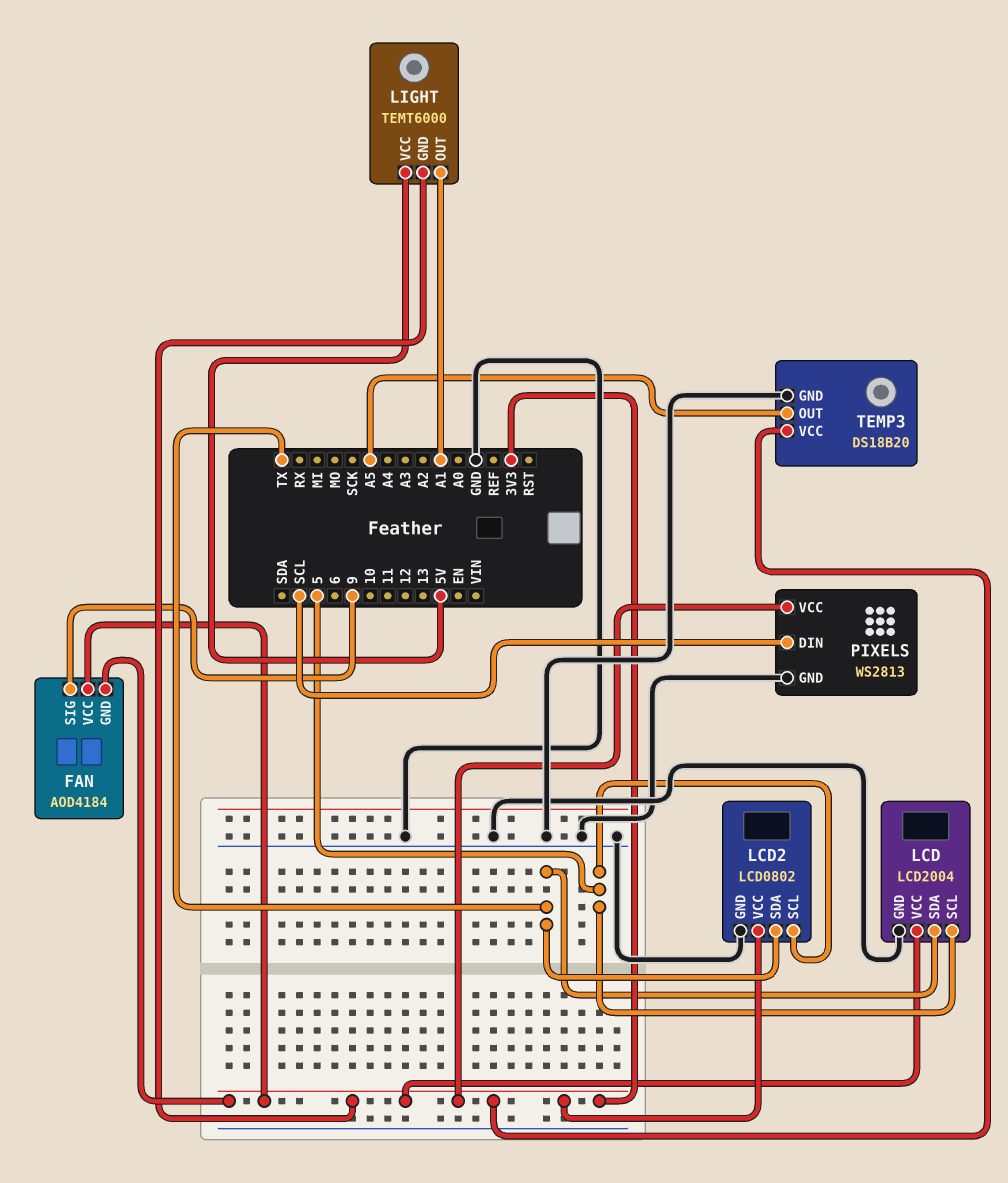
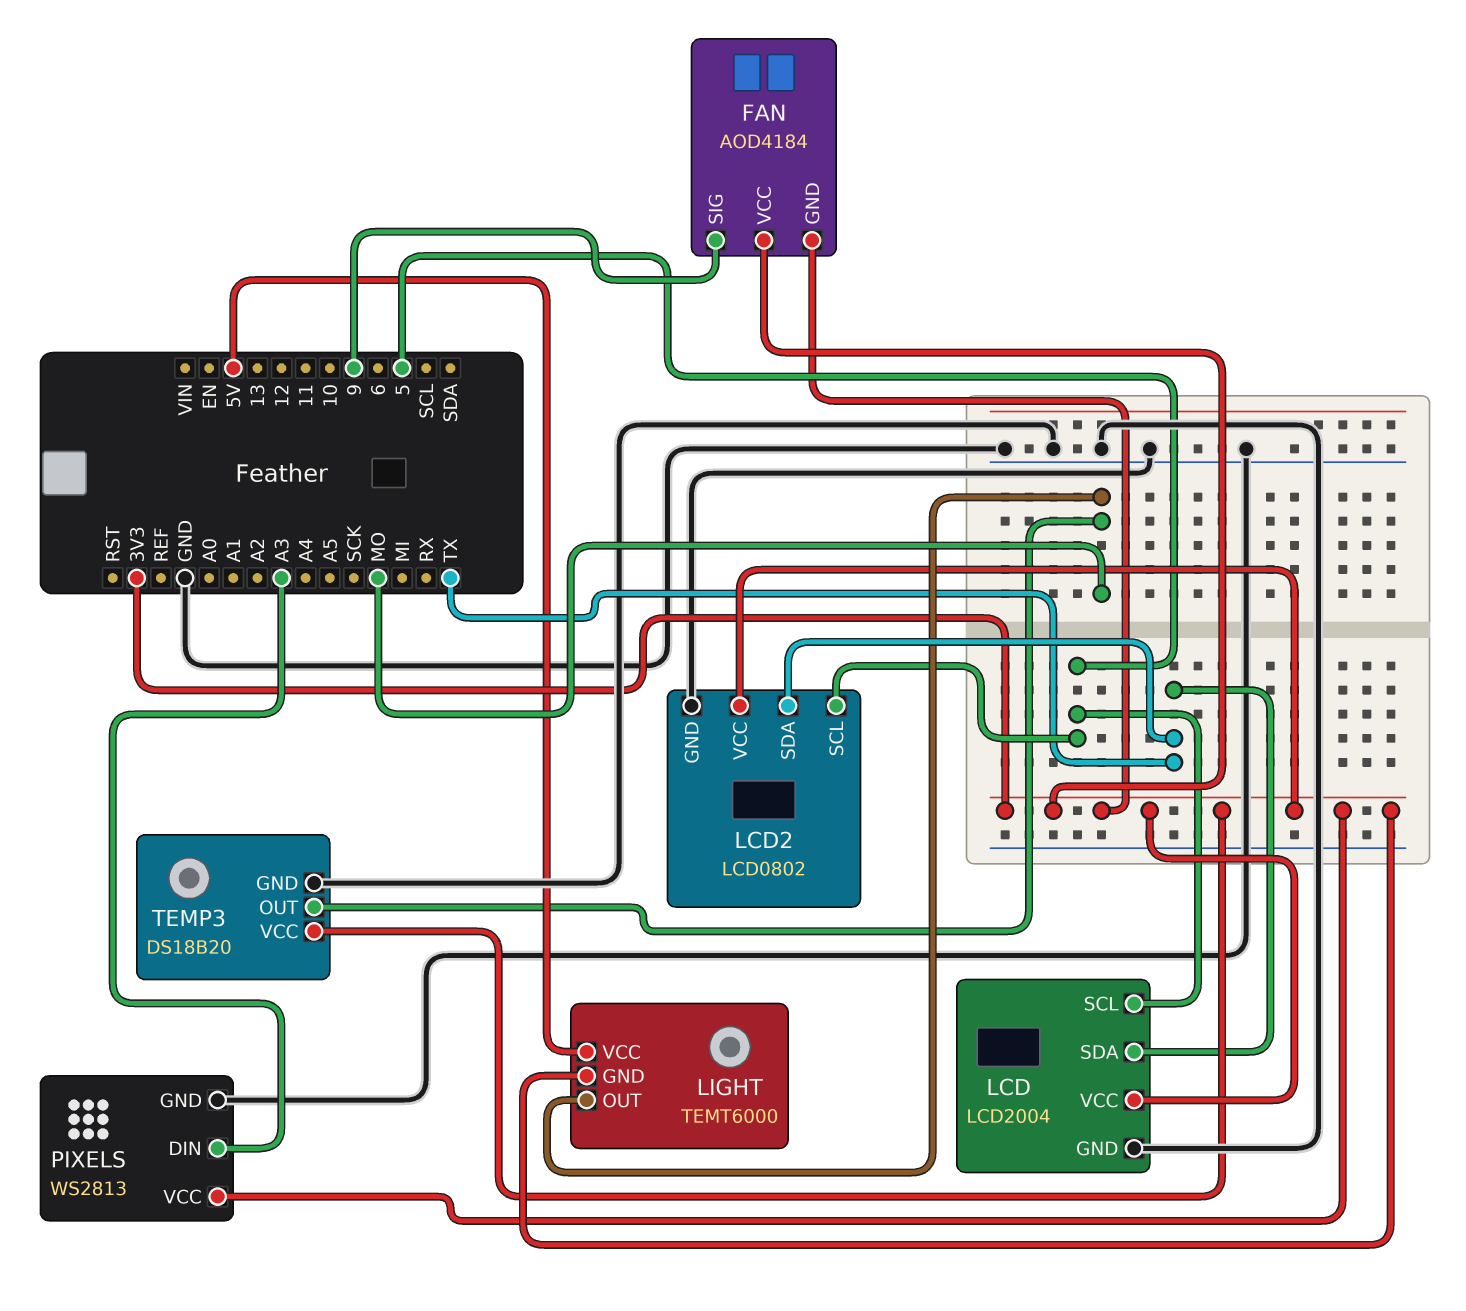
LIGHT pin OUT: A1 -> MO
PIXELS pin DIN: SCL -> A3
TEMP3 pin OUT: A5 -> MO

